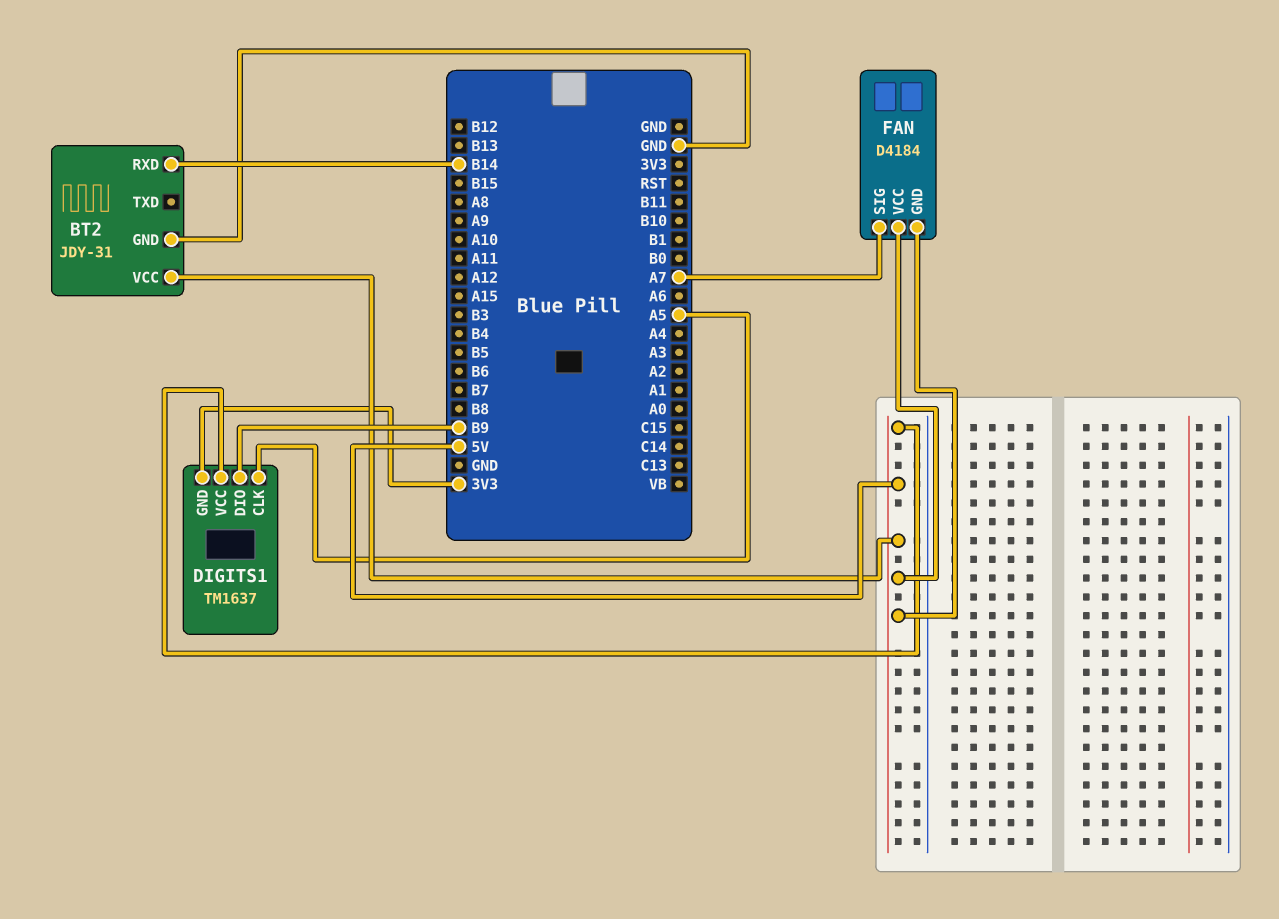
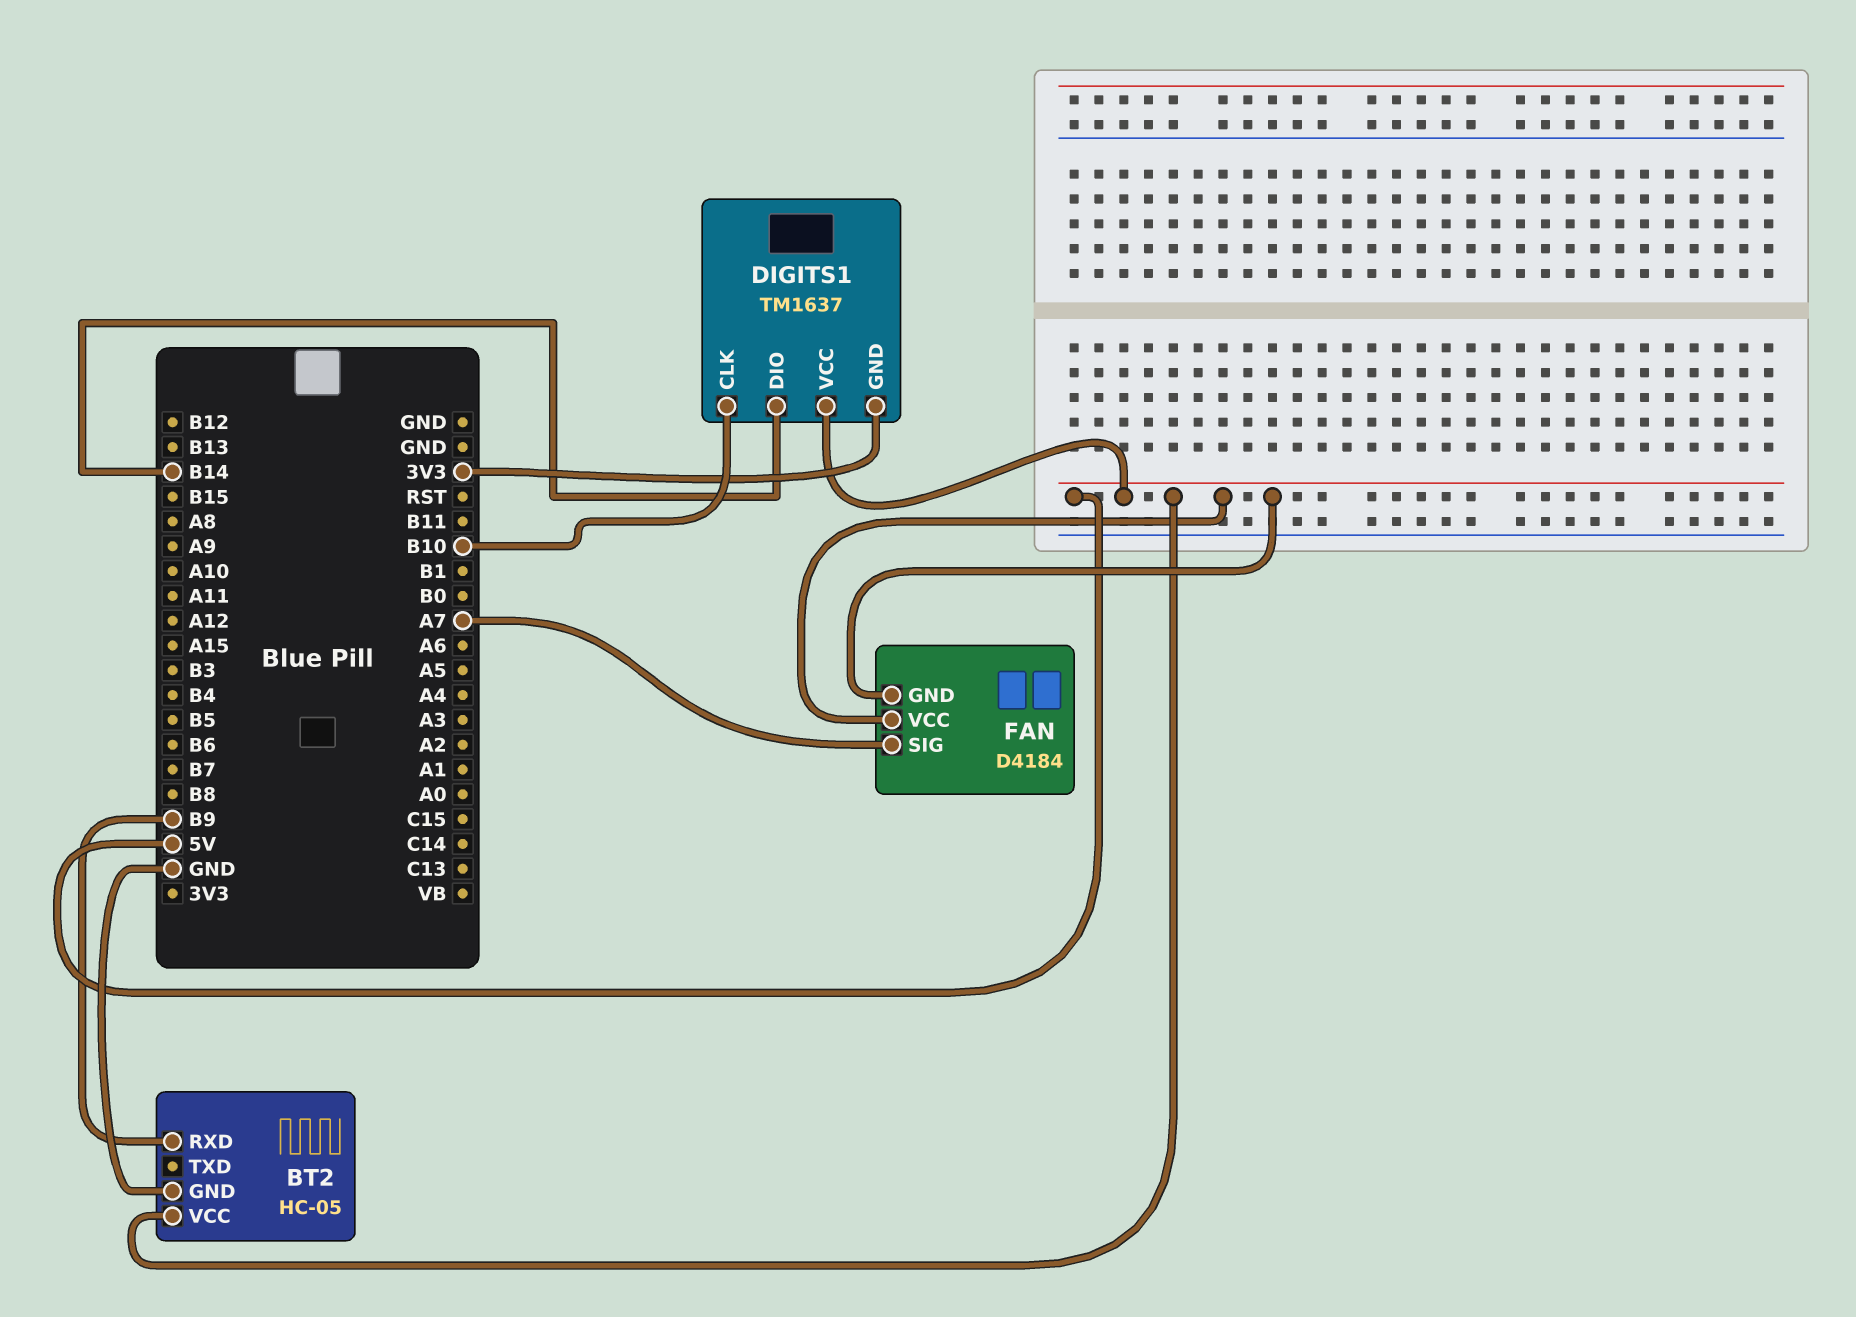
BT2: JDY-31 -> HC-05
BT2 pin RXD: B14 -> B9
DIGITS1 pin CLK: A5 -> B10
DIGITS1 pin DIO: B9 -> B14

